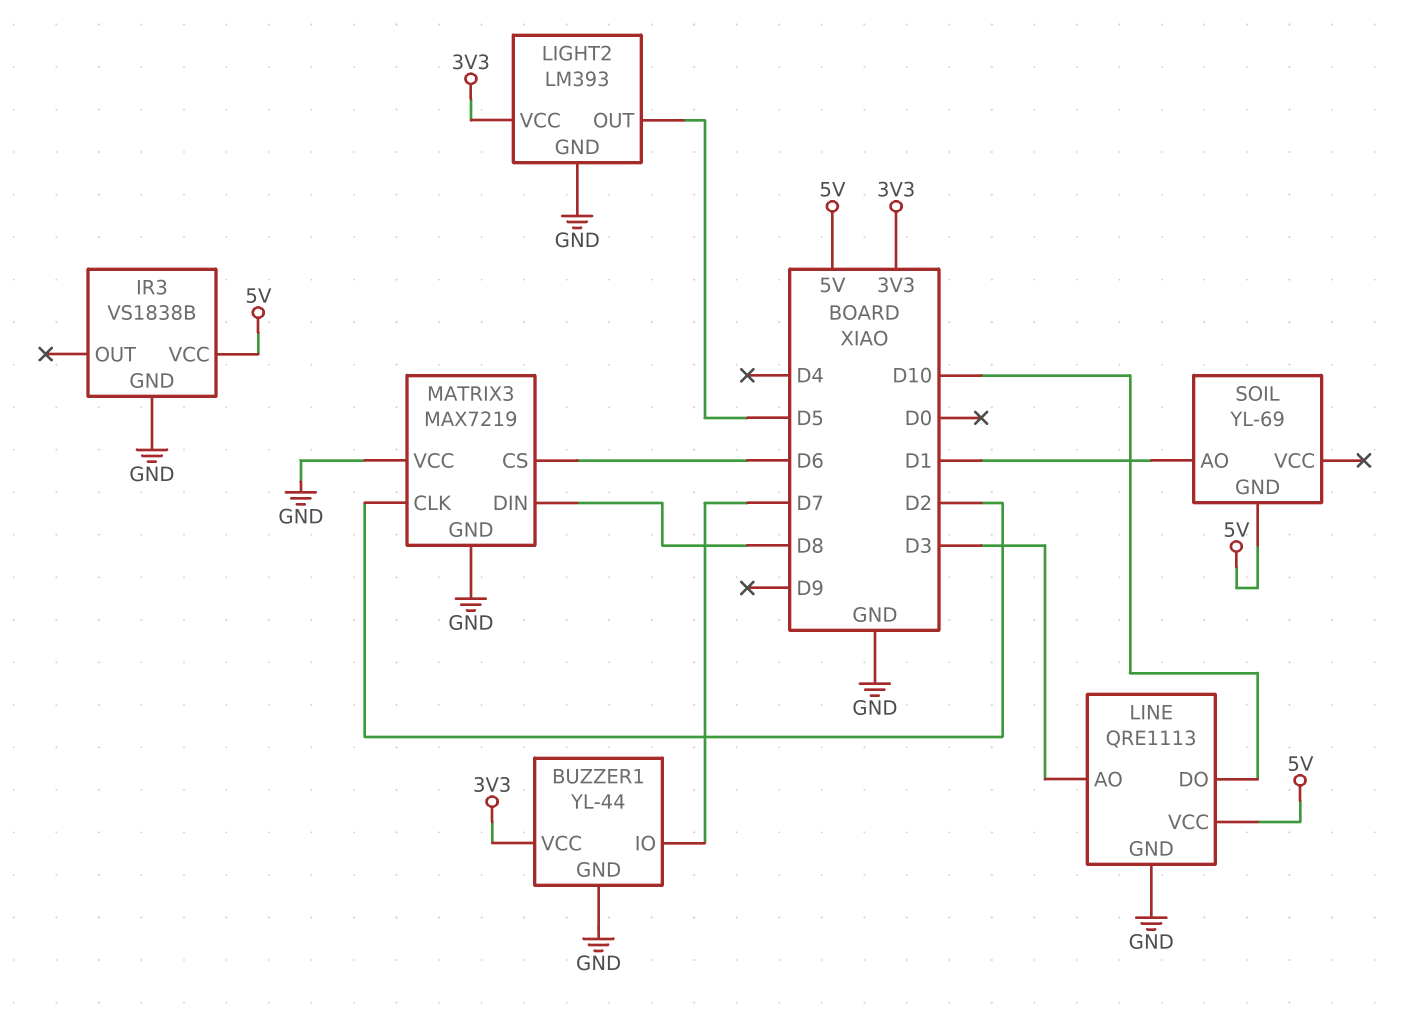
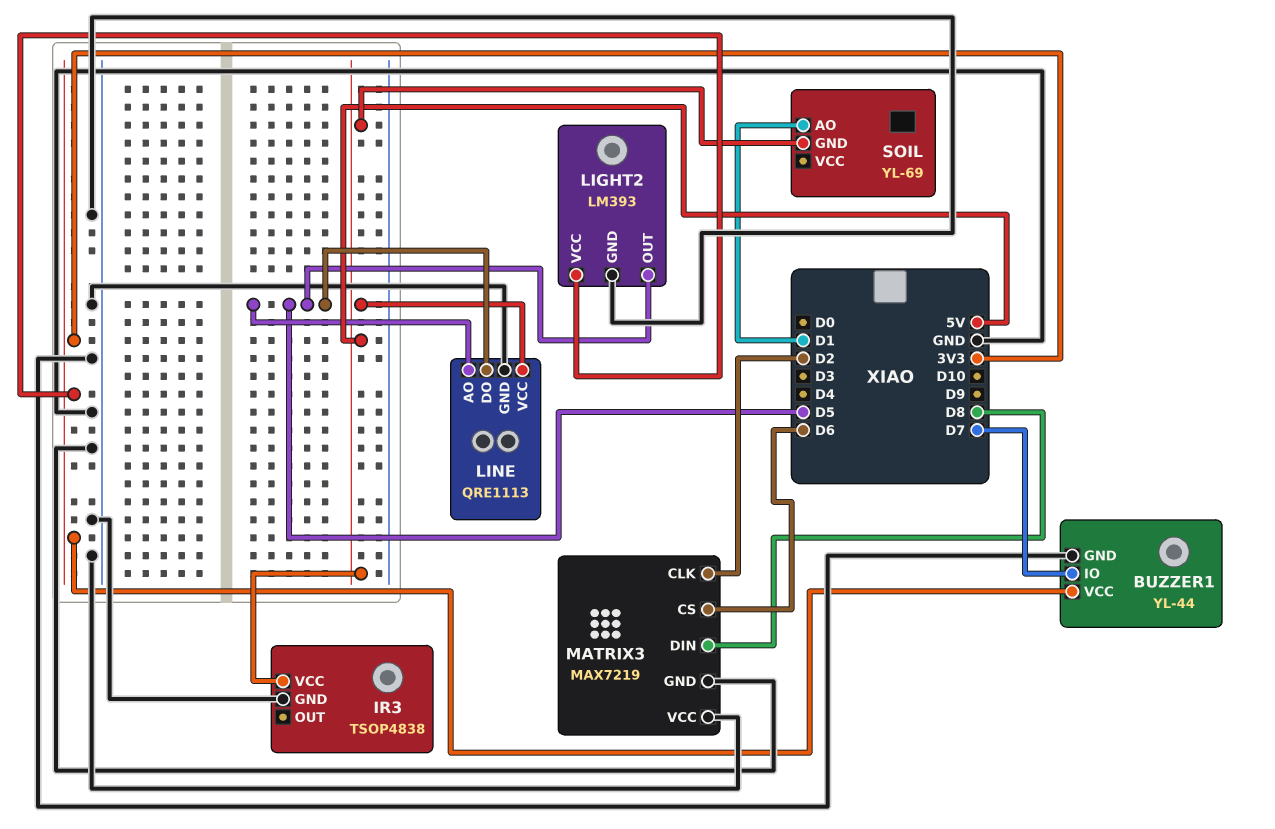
IR3: VS1838B -> TSOP4838
LINE pin AO: D3 -> D5
LINE pin DO: D10 -> D5

